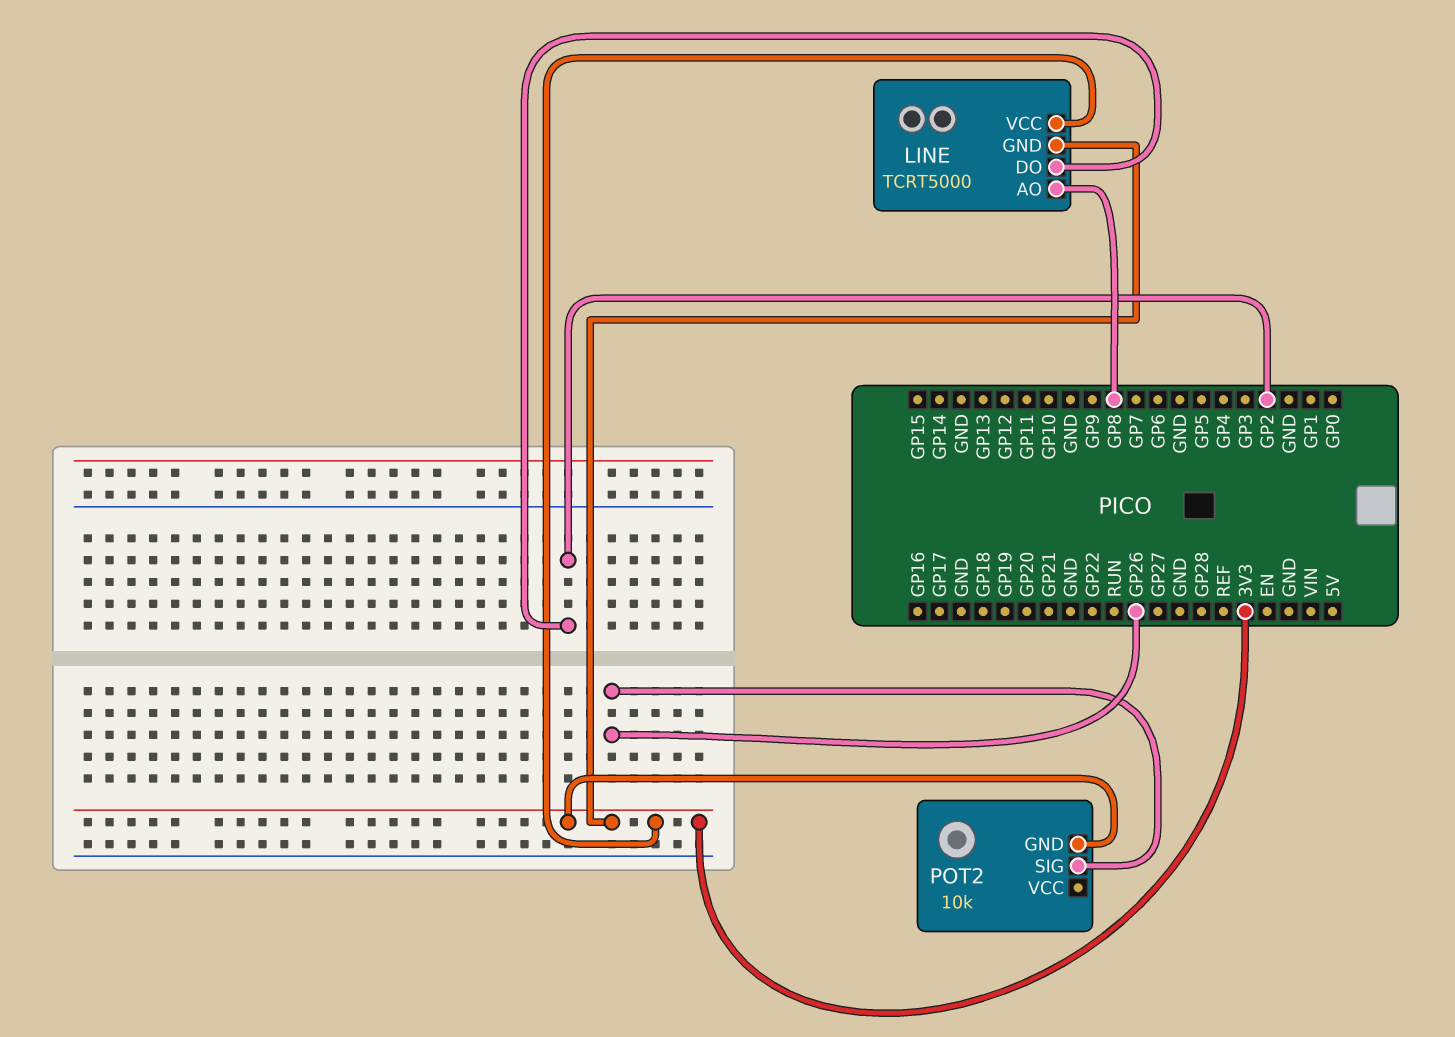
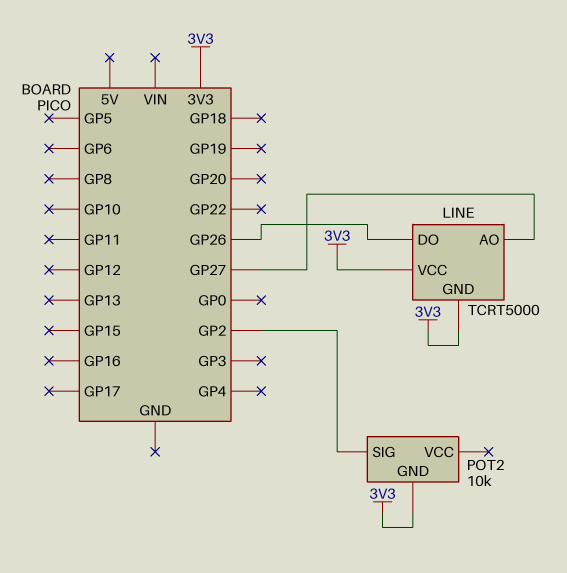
LINE pin AO: GP8 -> GP27
LINE pin DO: GP2 -> GP26
POT2 pin SIG: GP26 -> GP2

